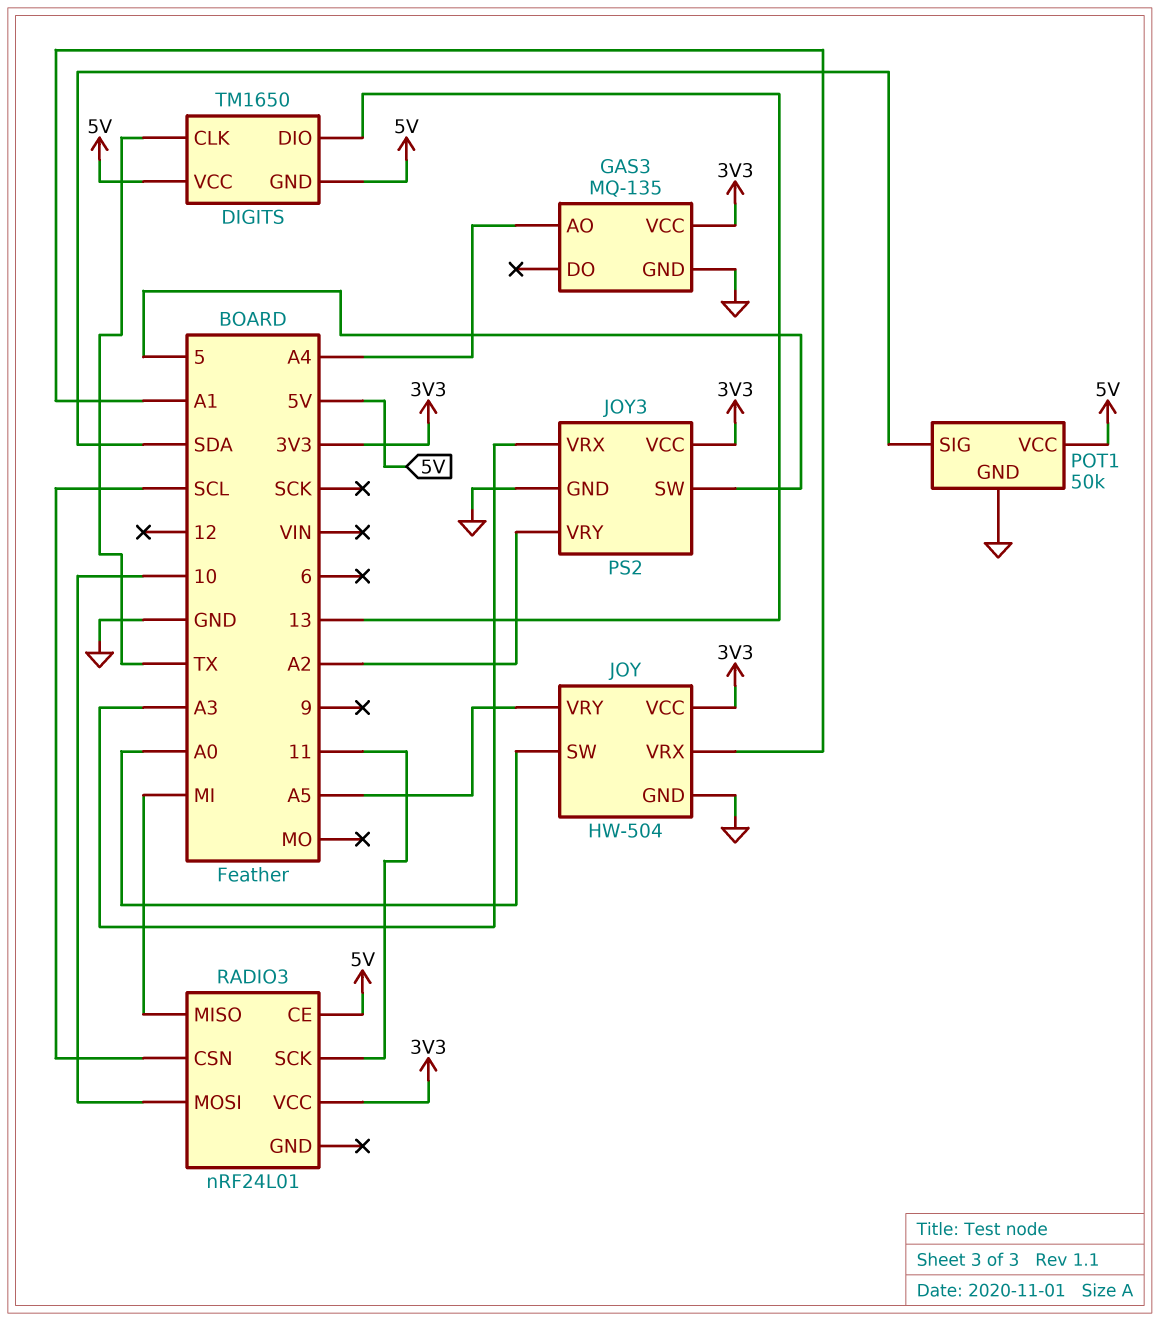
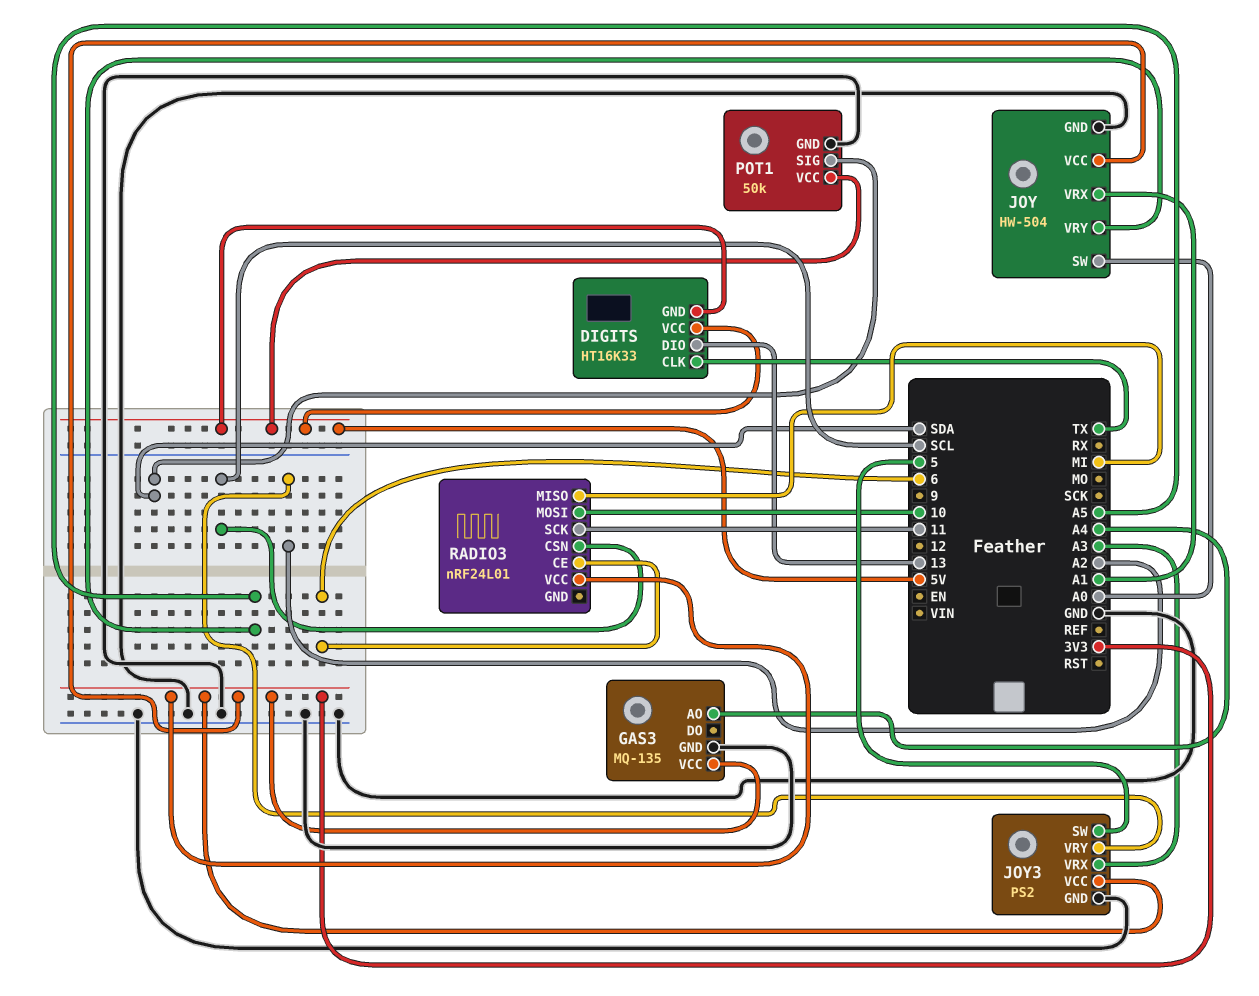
DIGITS: TM1650 -> HT16K33
RADIO3 pin CE: 5V -> 6

